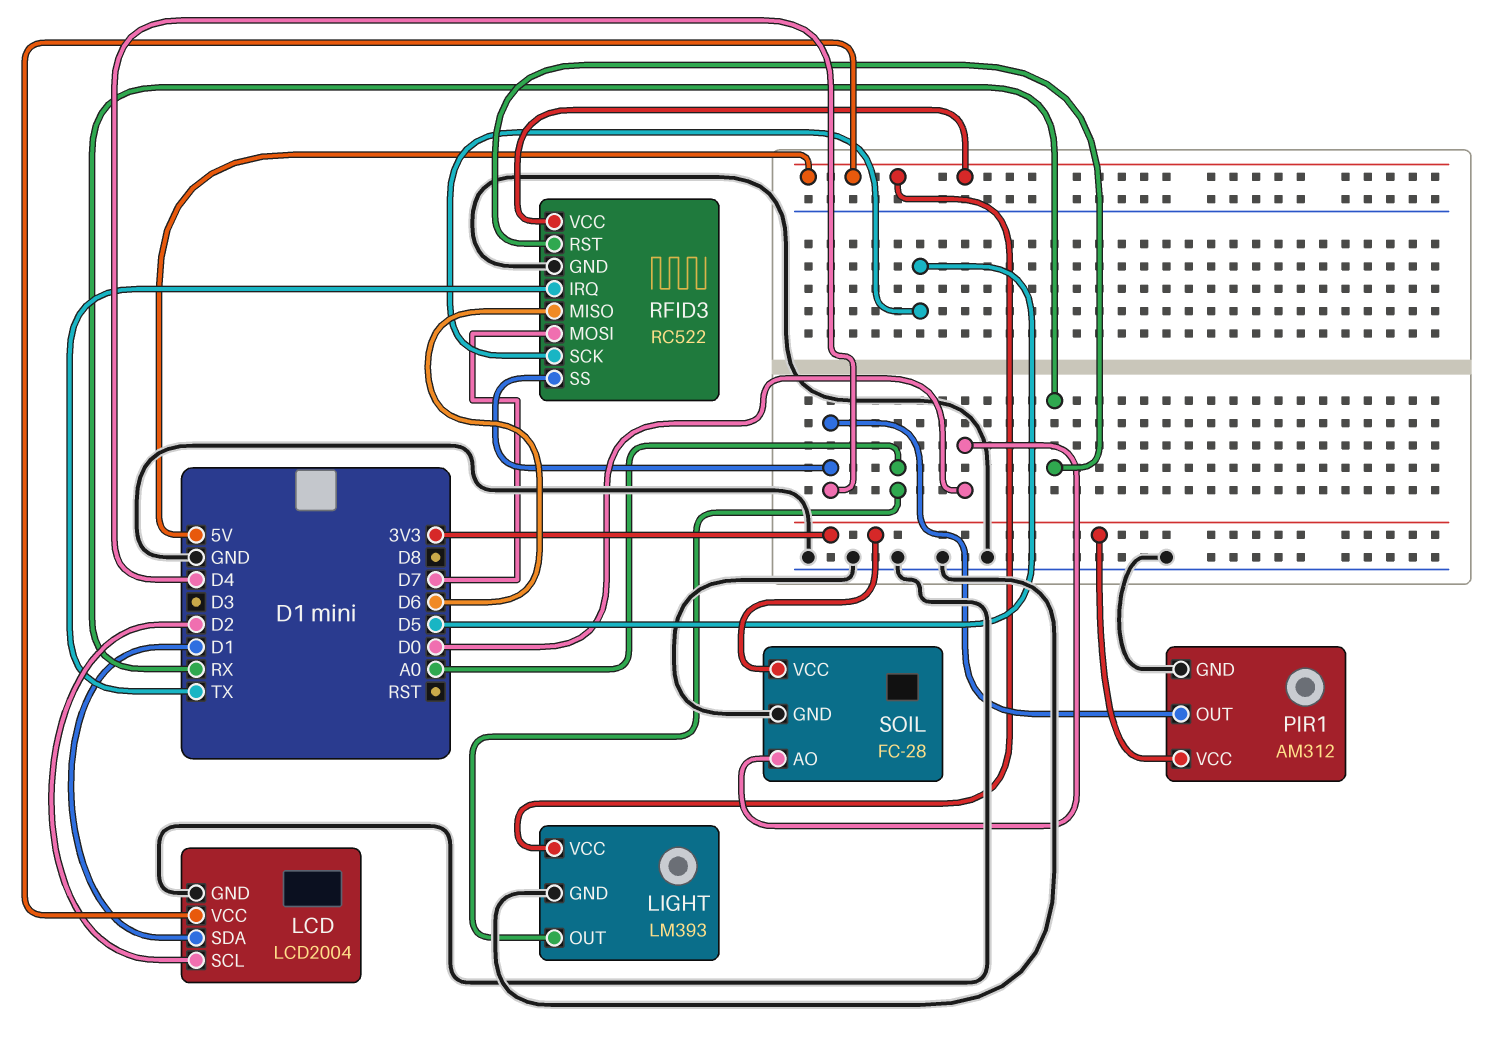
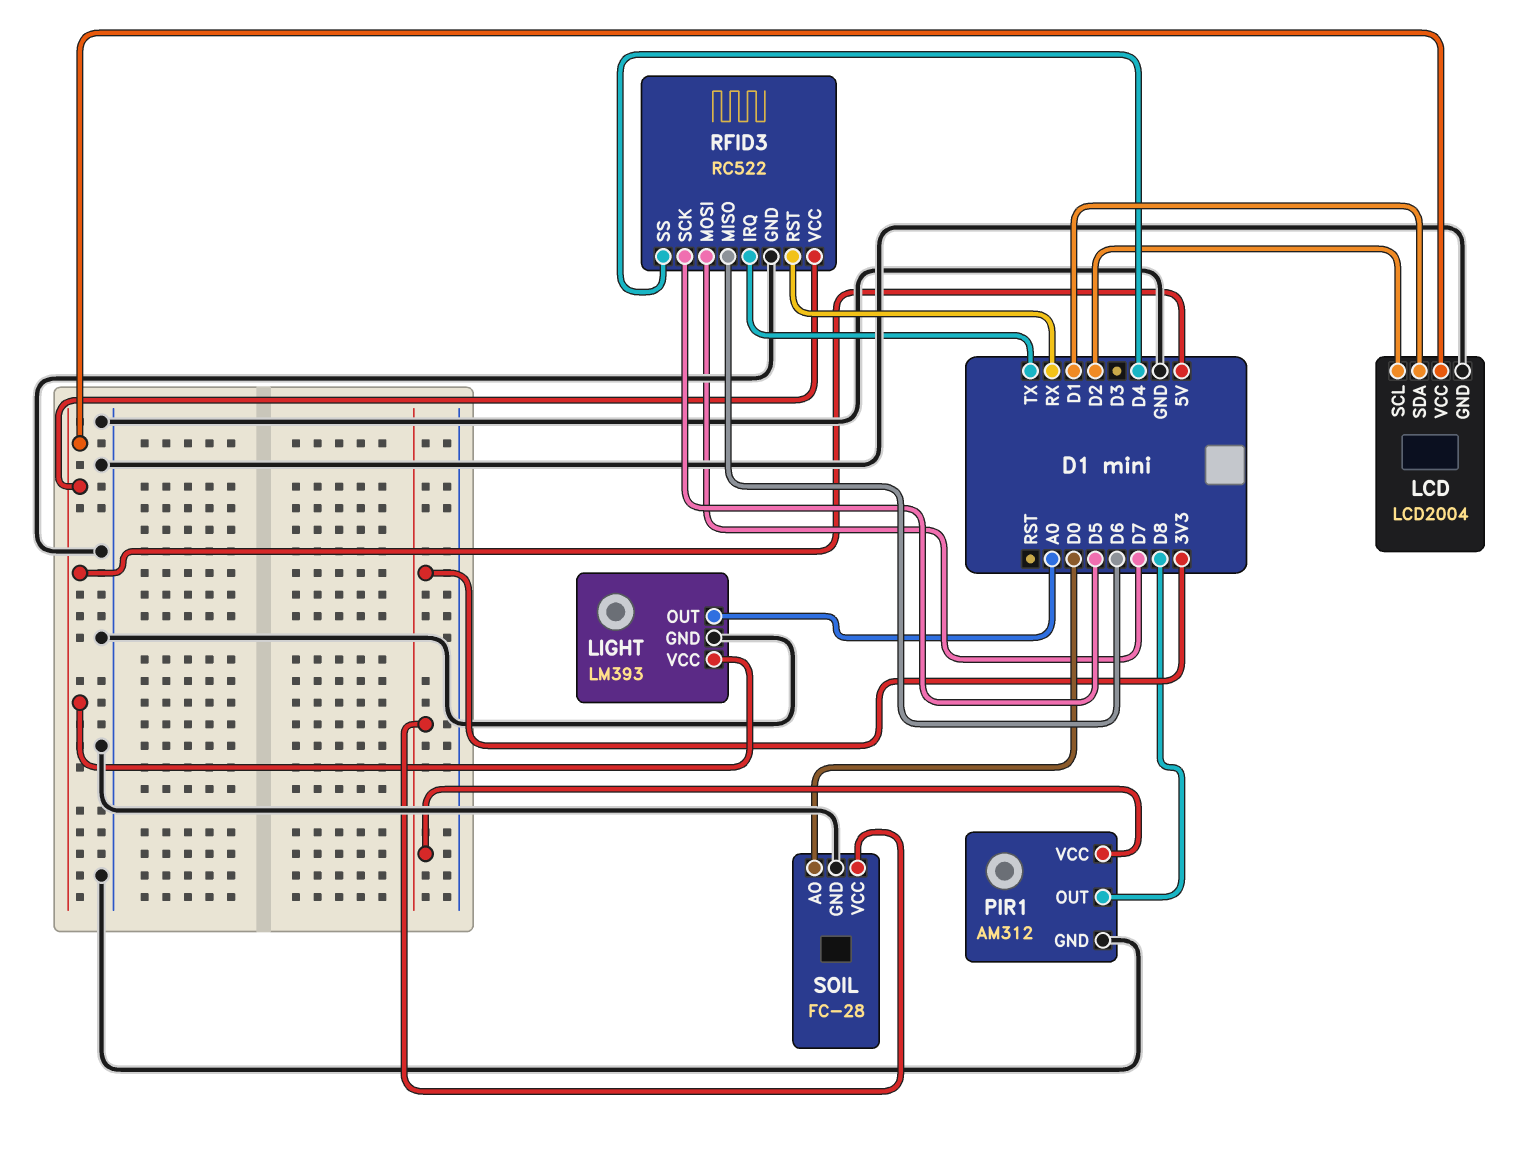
PIR1 pin OUT: D4 -> D8

